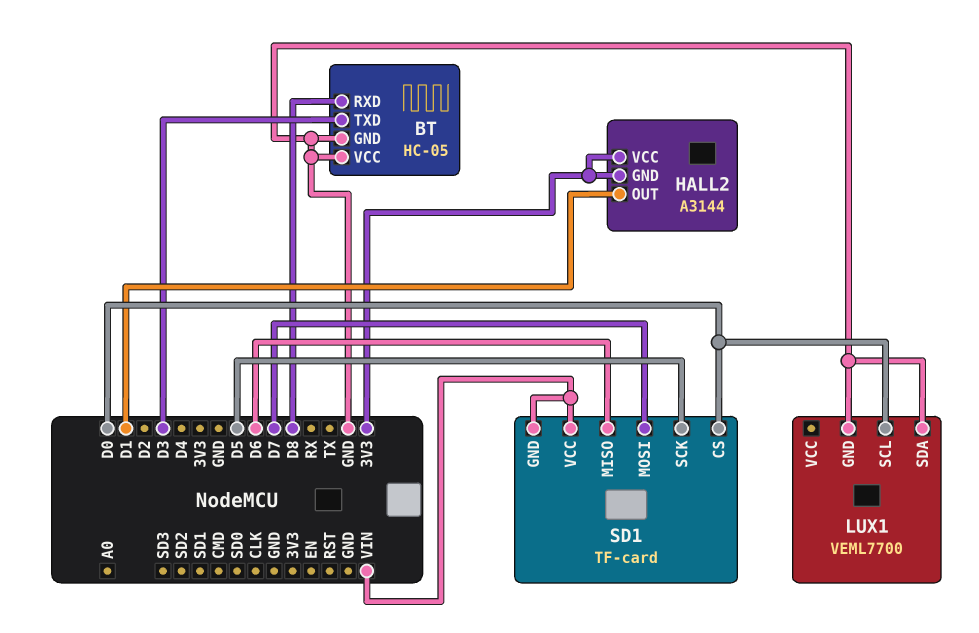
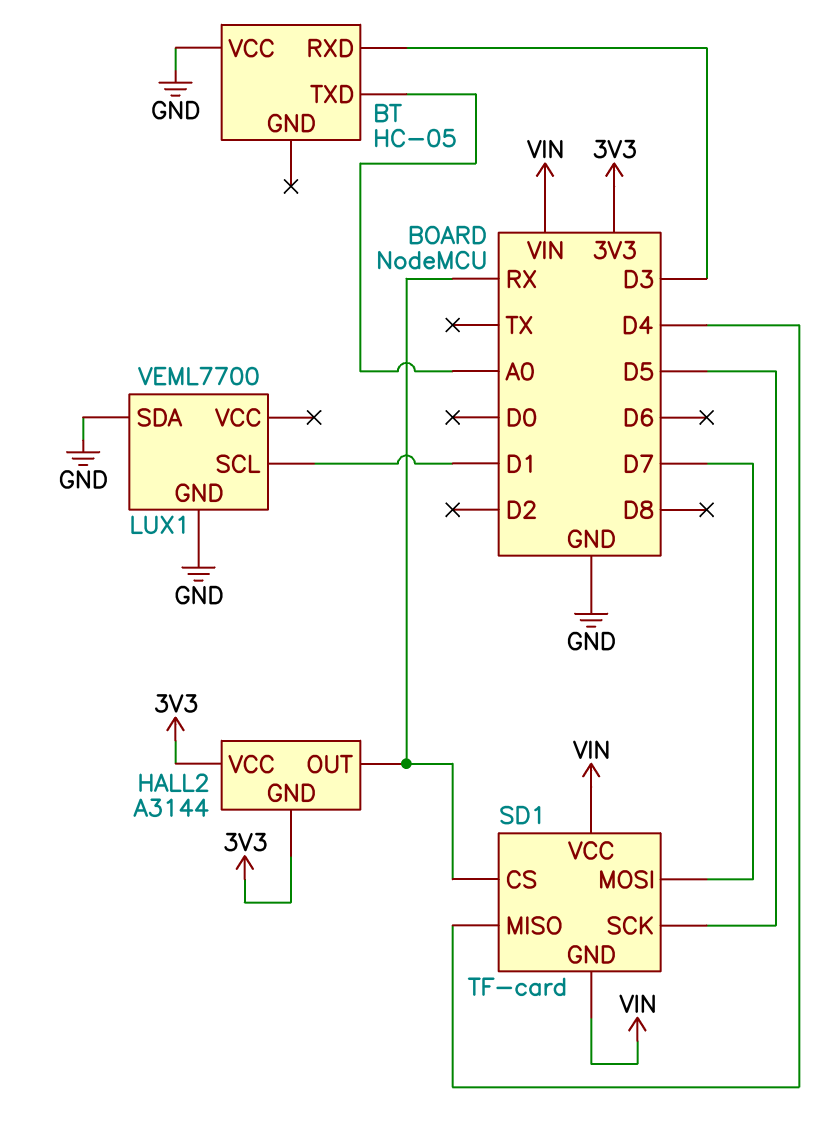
BT pin GND: GND -> none
BT pin RXD: D8 -> D3
BT pin TXD: D3 -> A0
HALL2 pin OUT: D1 -> RX
LUX1 pin SCL: D0 -> D1
SD1 pin CS: D0 -> RX
SD1 pin MISO: D6 -> D4

